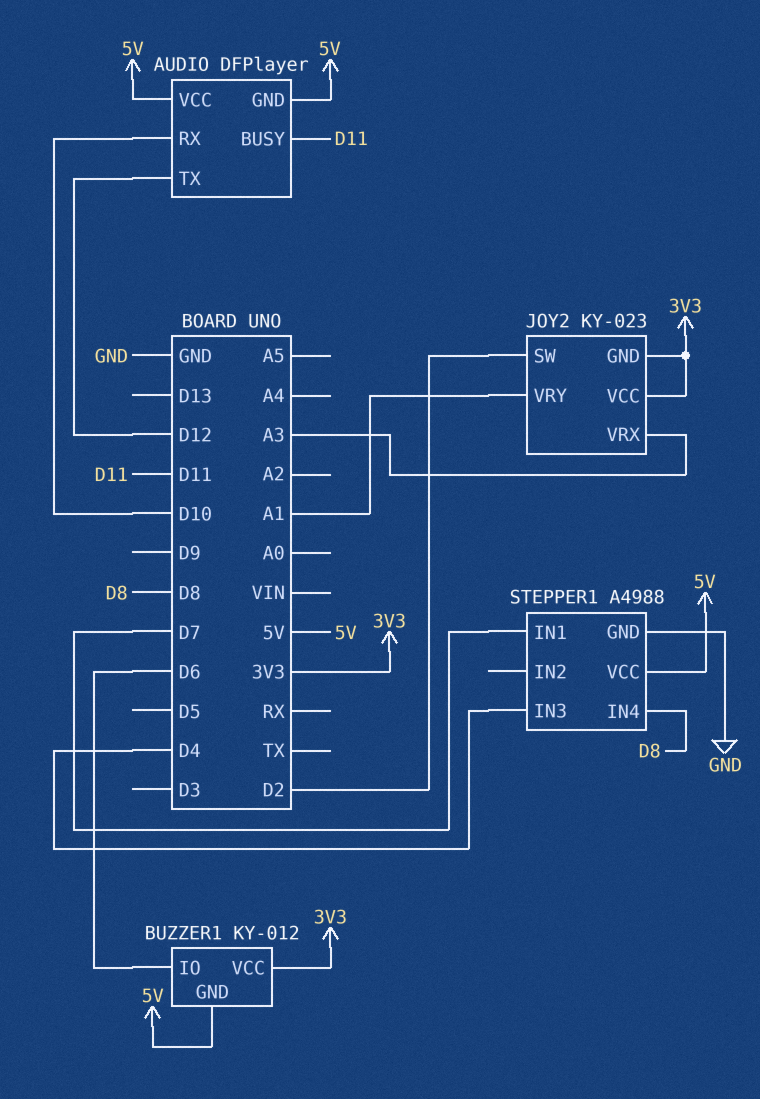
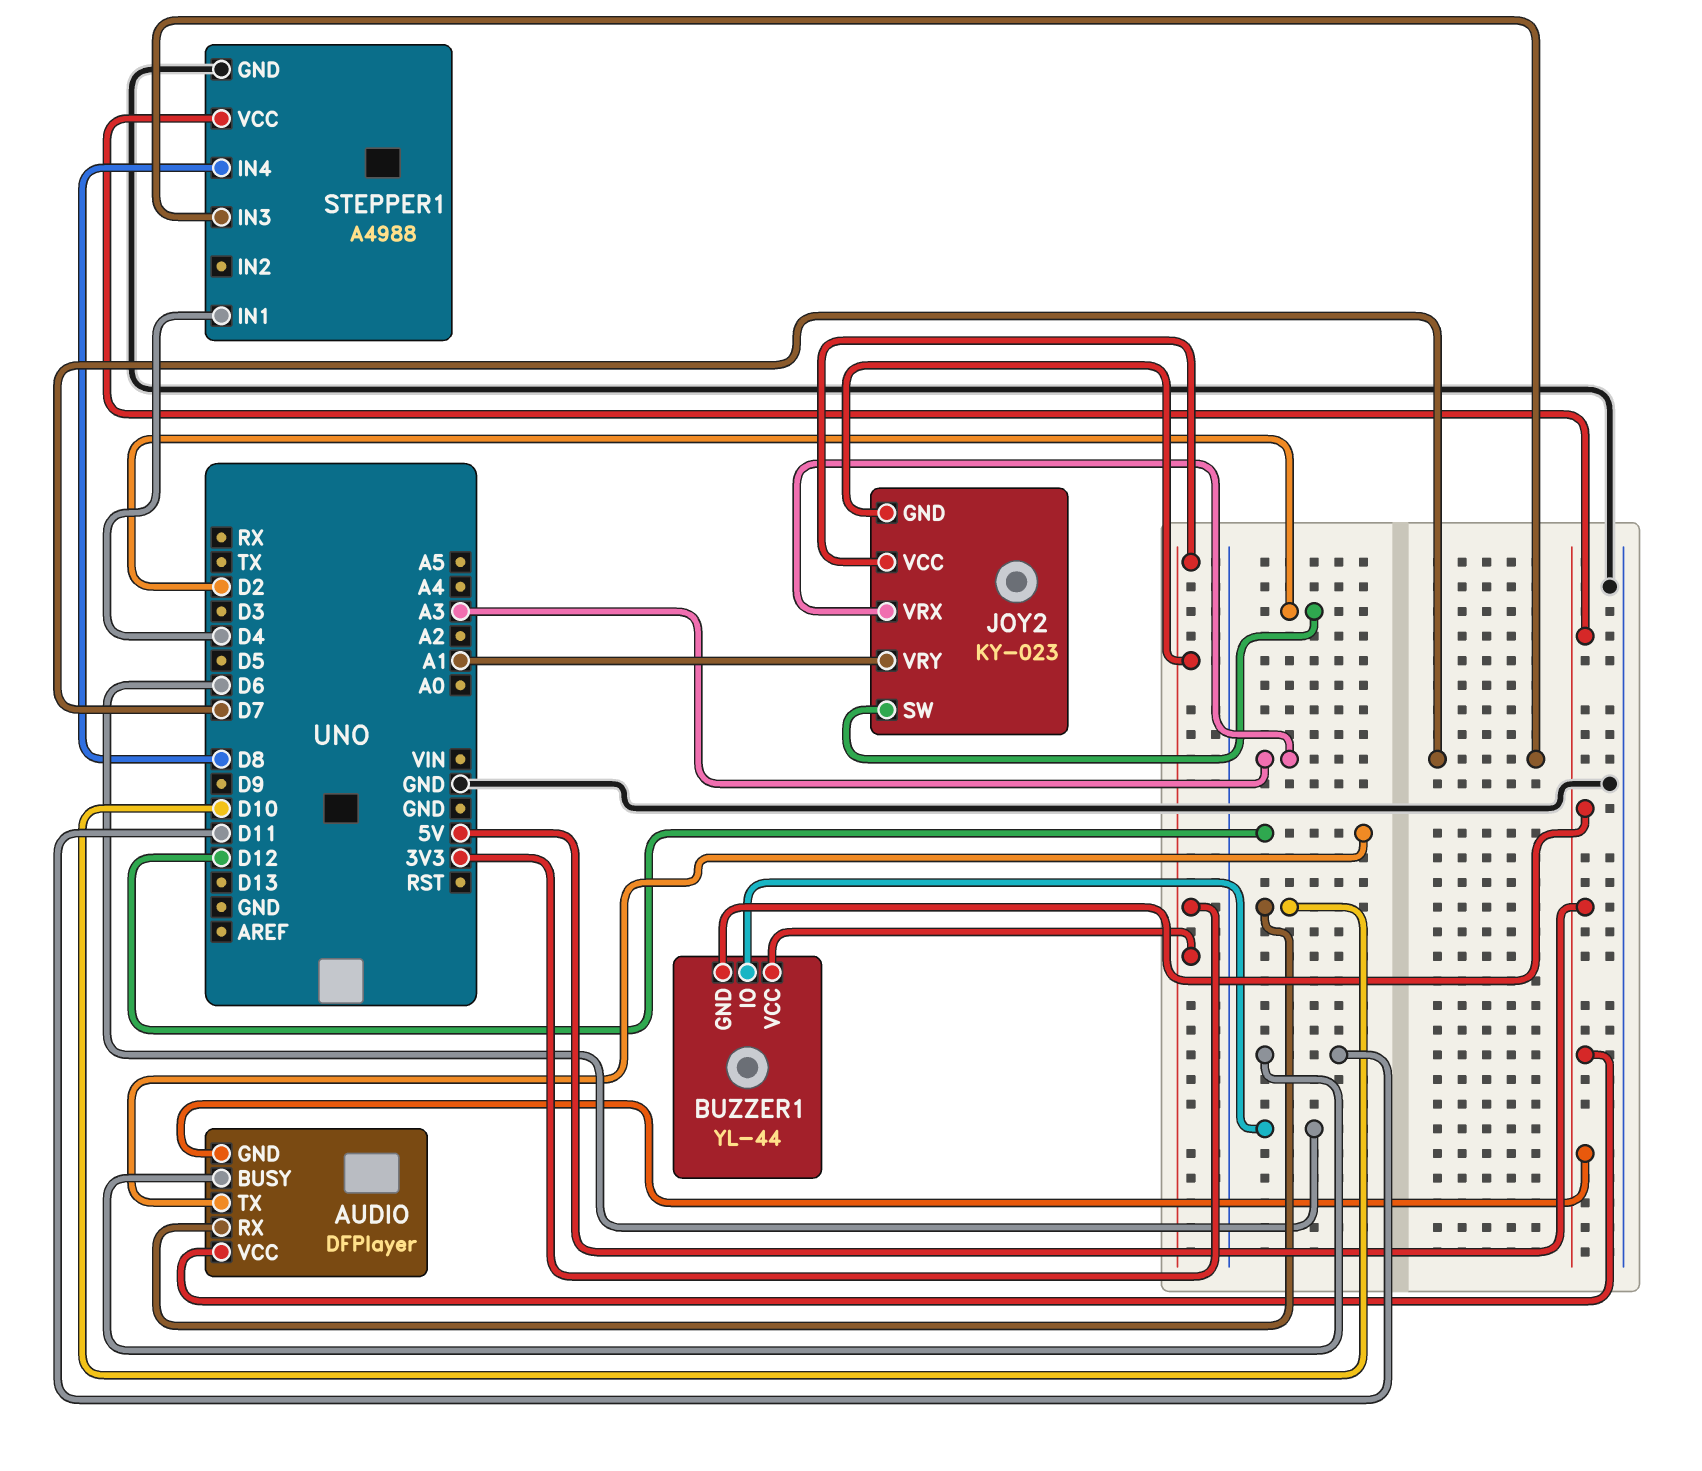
BUZZER1: KY-012 -> YL-44
STEPPER1 pin IN1: D7 -> D4
STEPPER1 pin IN3: D4 -> D7

